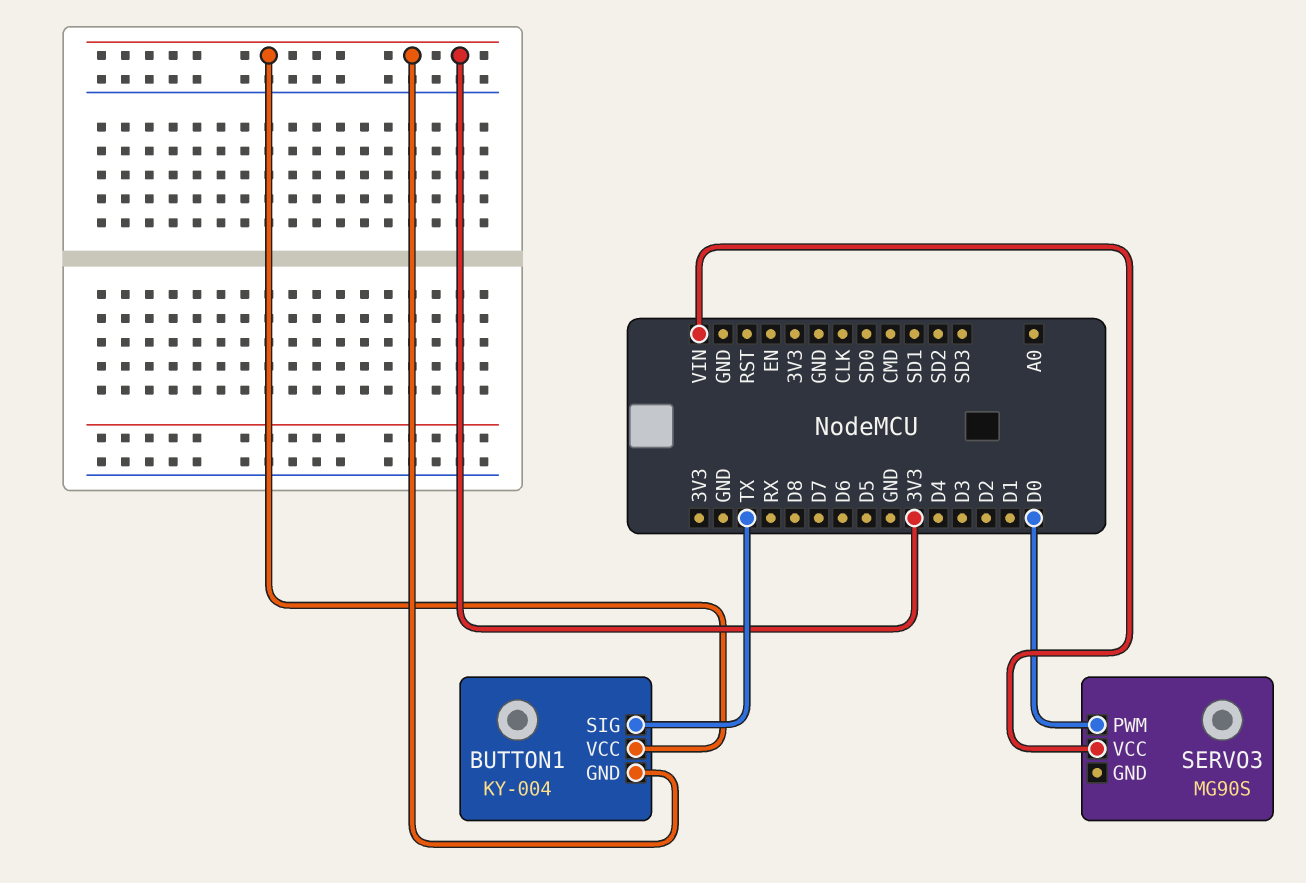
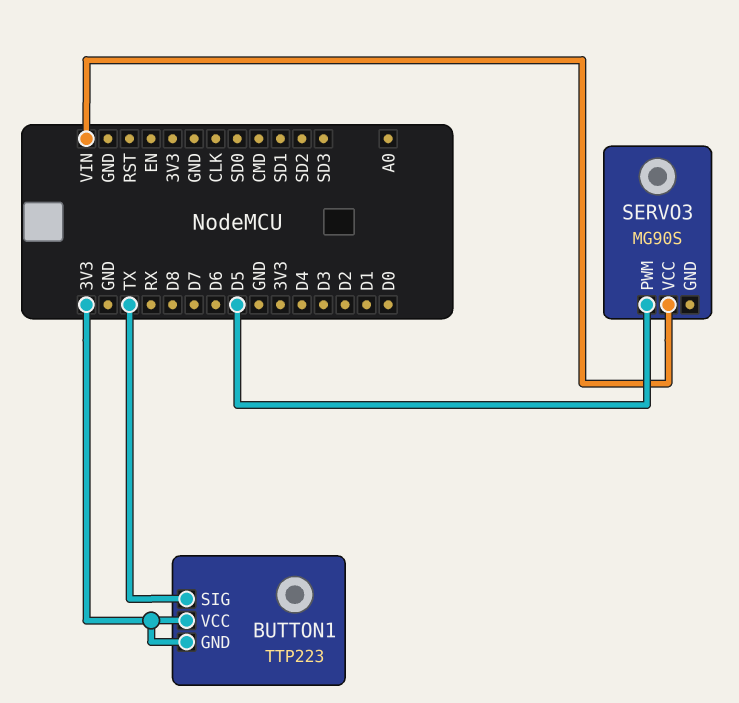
BUTTON1: KY-004 -> TTP223
SERVO3 pin PWM: D0 -> D5

